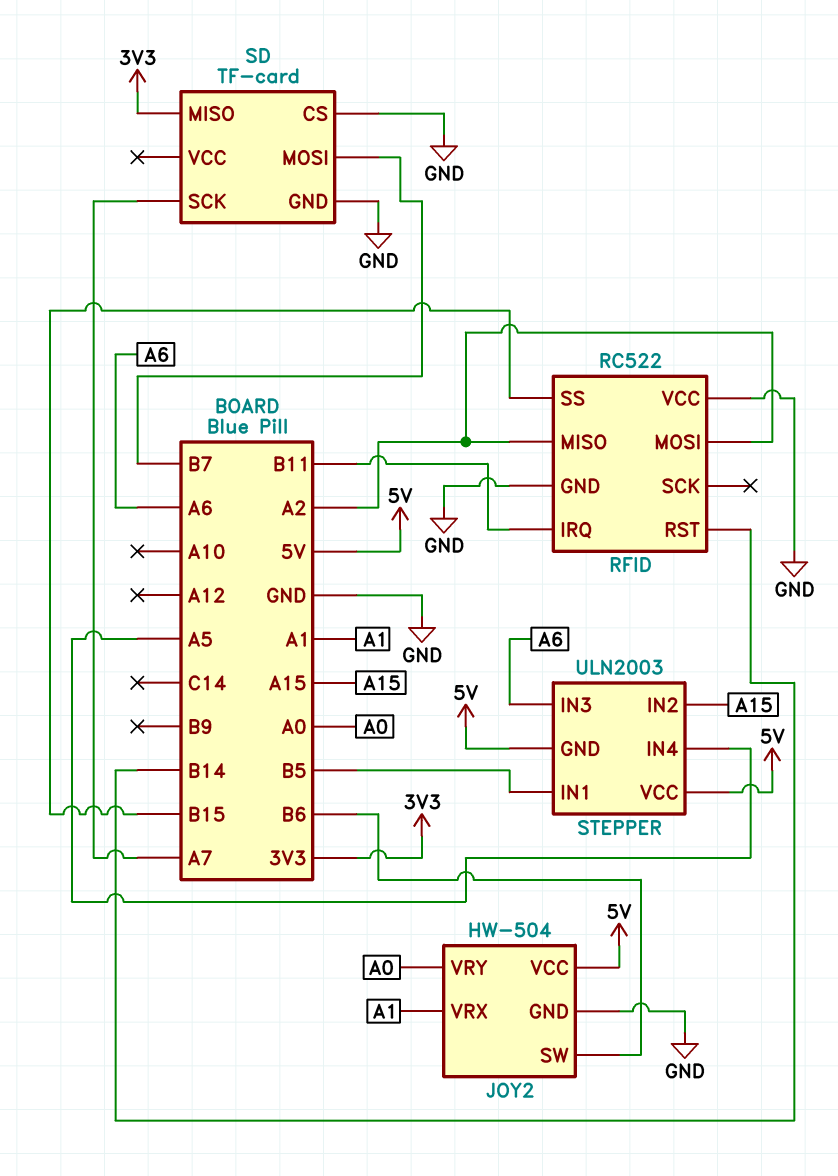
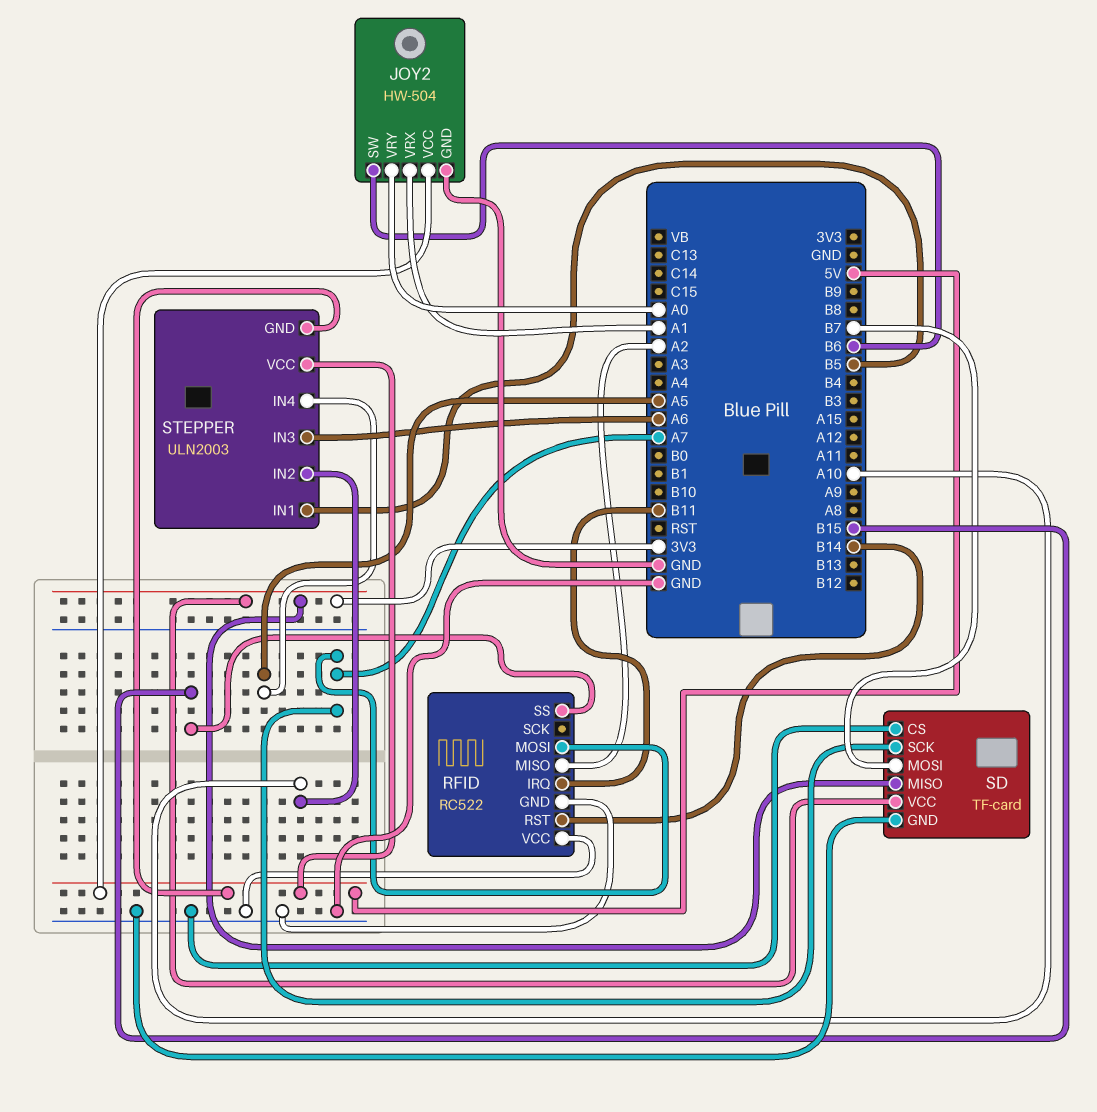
RFID pin MOSI: A2 -> A7
SD pin VCC: none -> 3V3
STEPPER pin IN2: A15 -> A10

